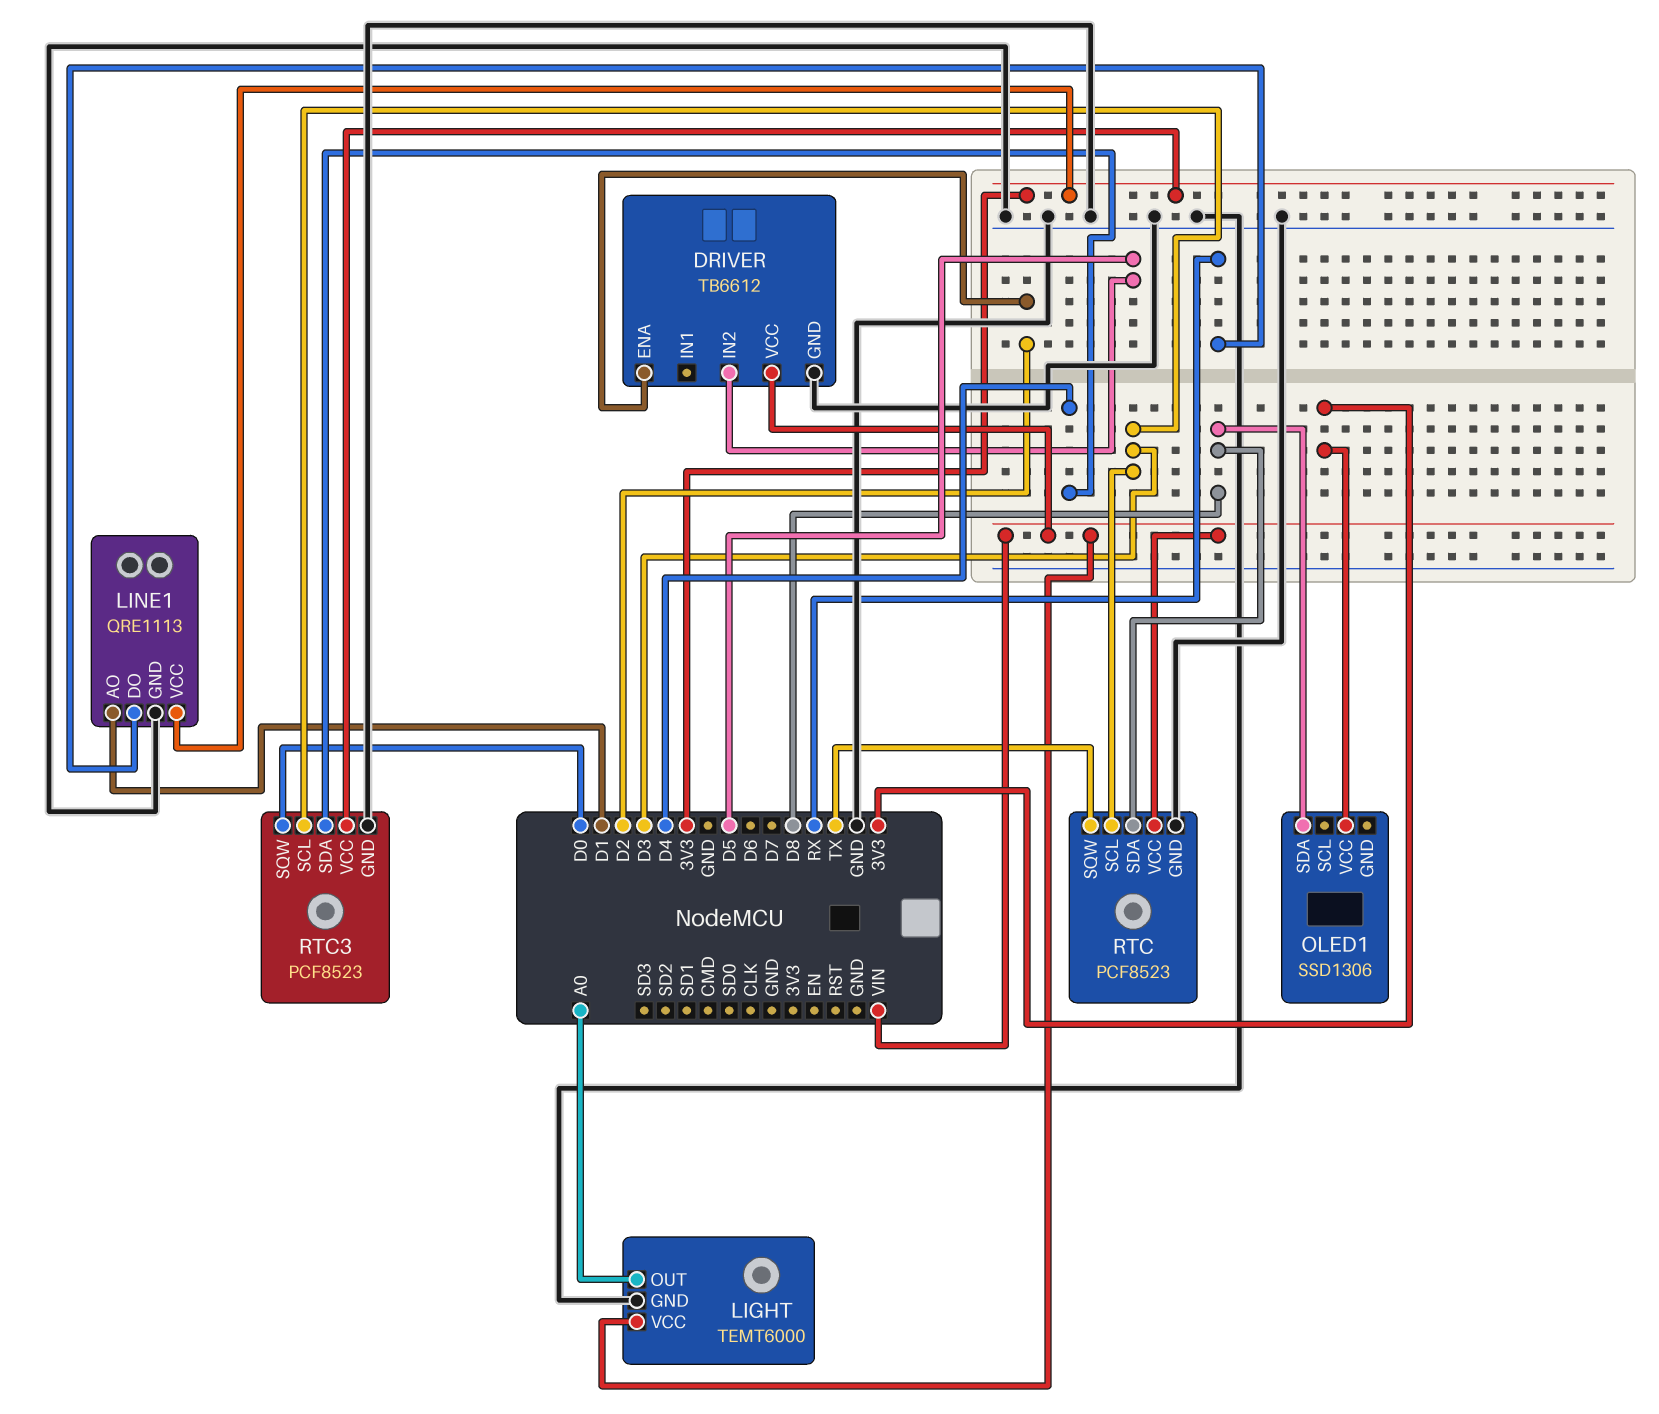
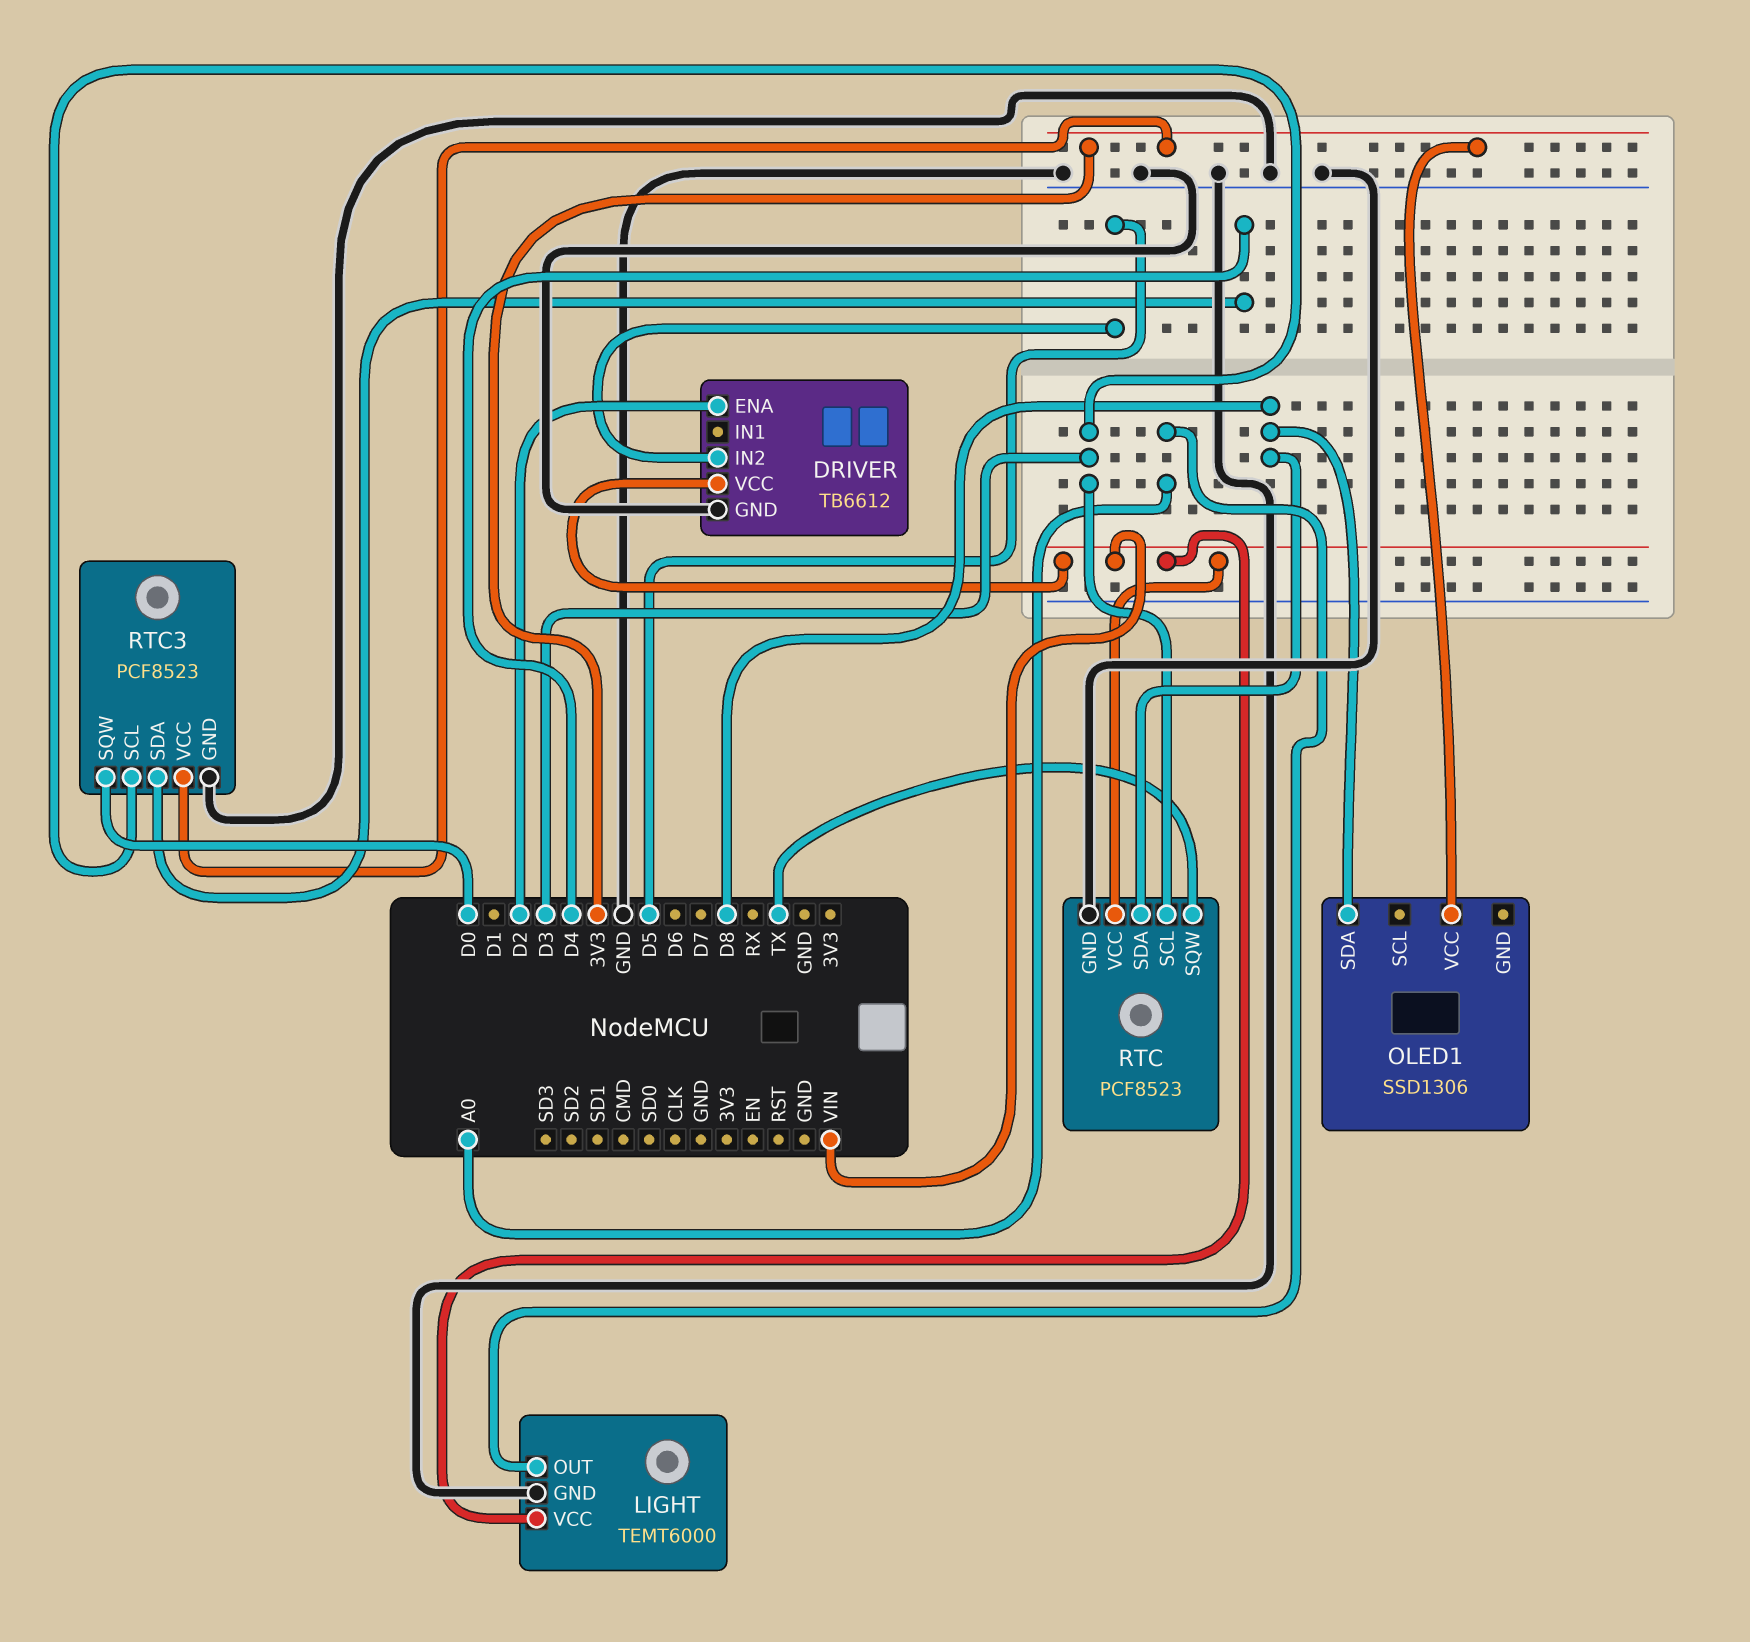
LINE1: QRE1113 -> none
LINE1 pin AO: D1 -> none
LINE1 pin DO: RX -> none
LINE1 pin GND: GND -> none
LINE1 pin VCC: 3V3 -> none

